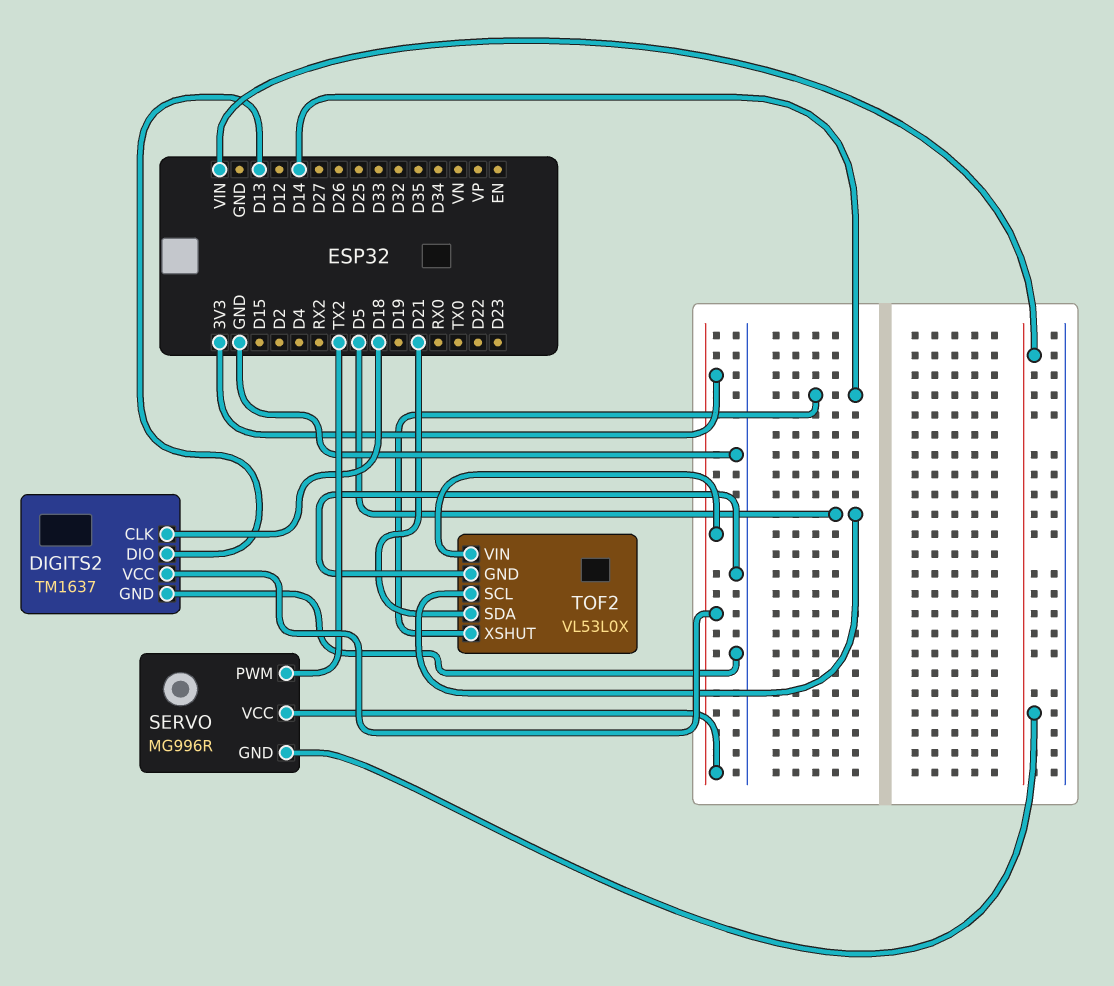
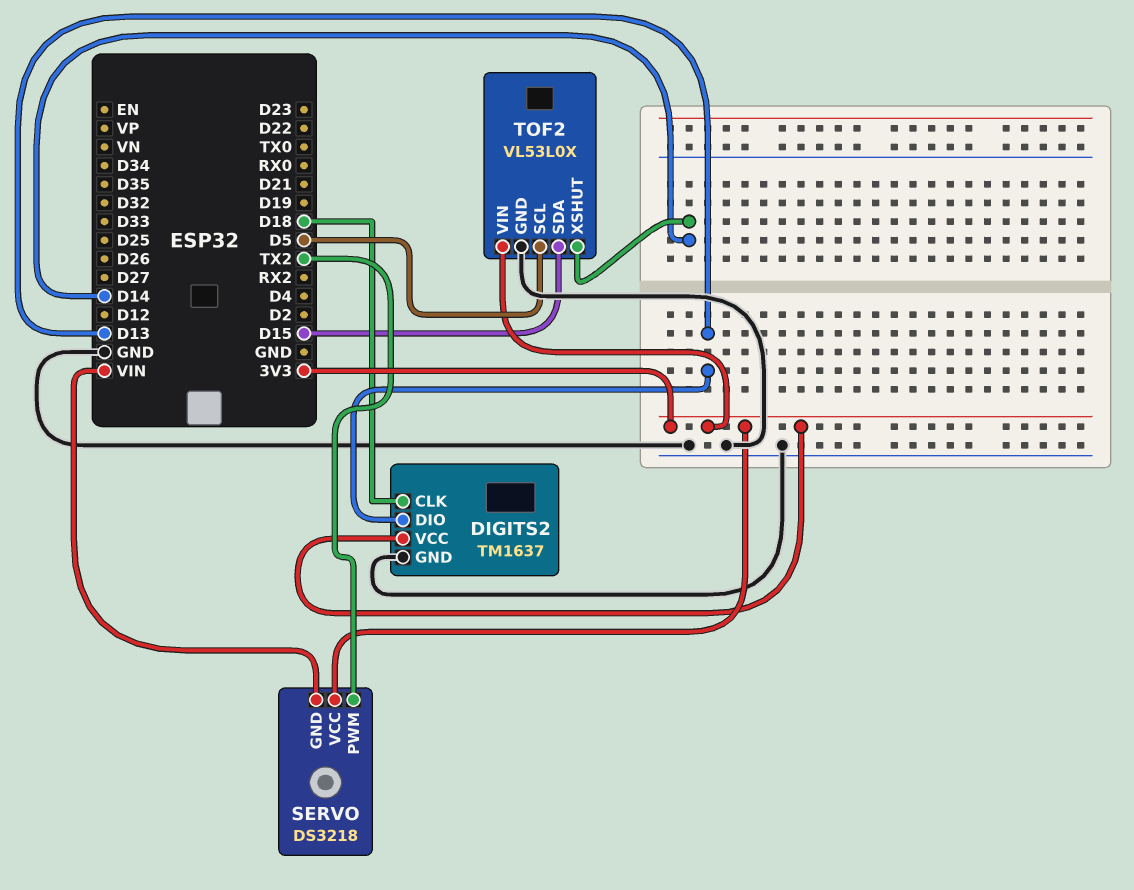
SERVO: MG996R -> DS3218
TOF2 pin SDA: D21 -> D15

